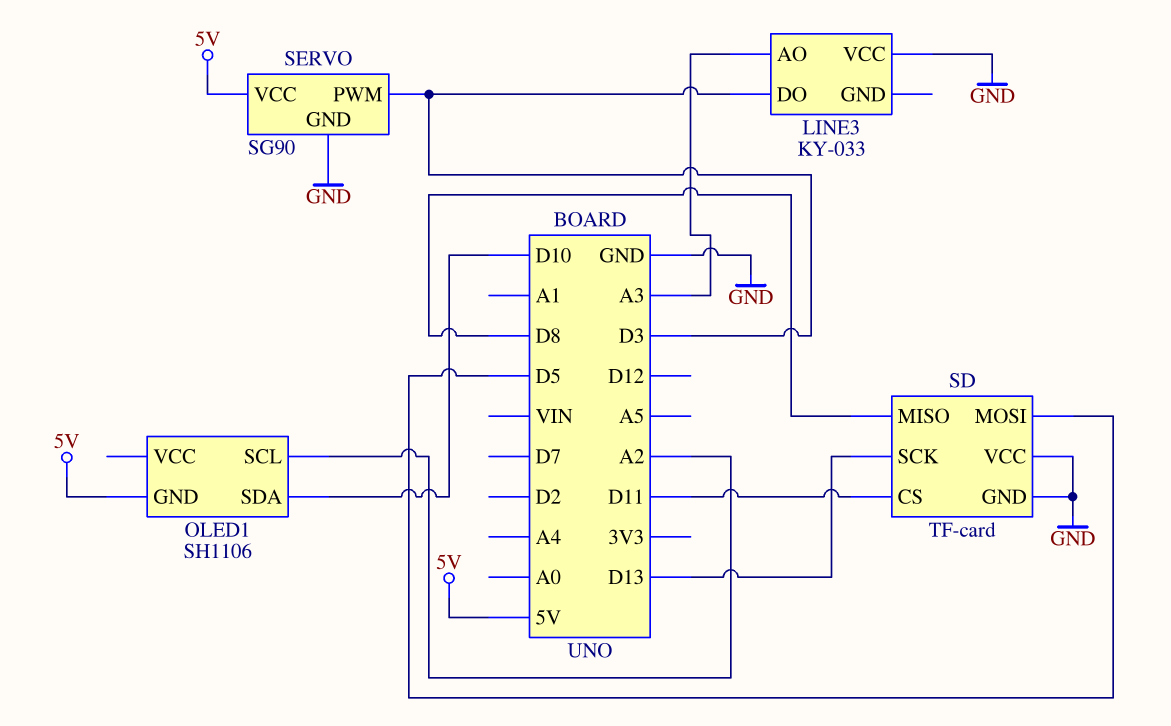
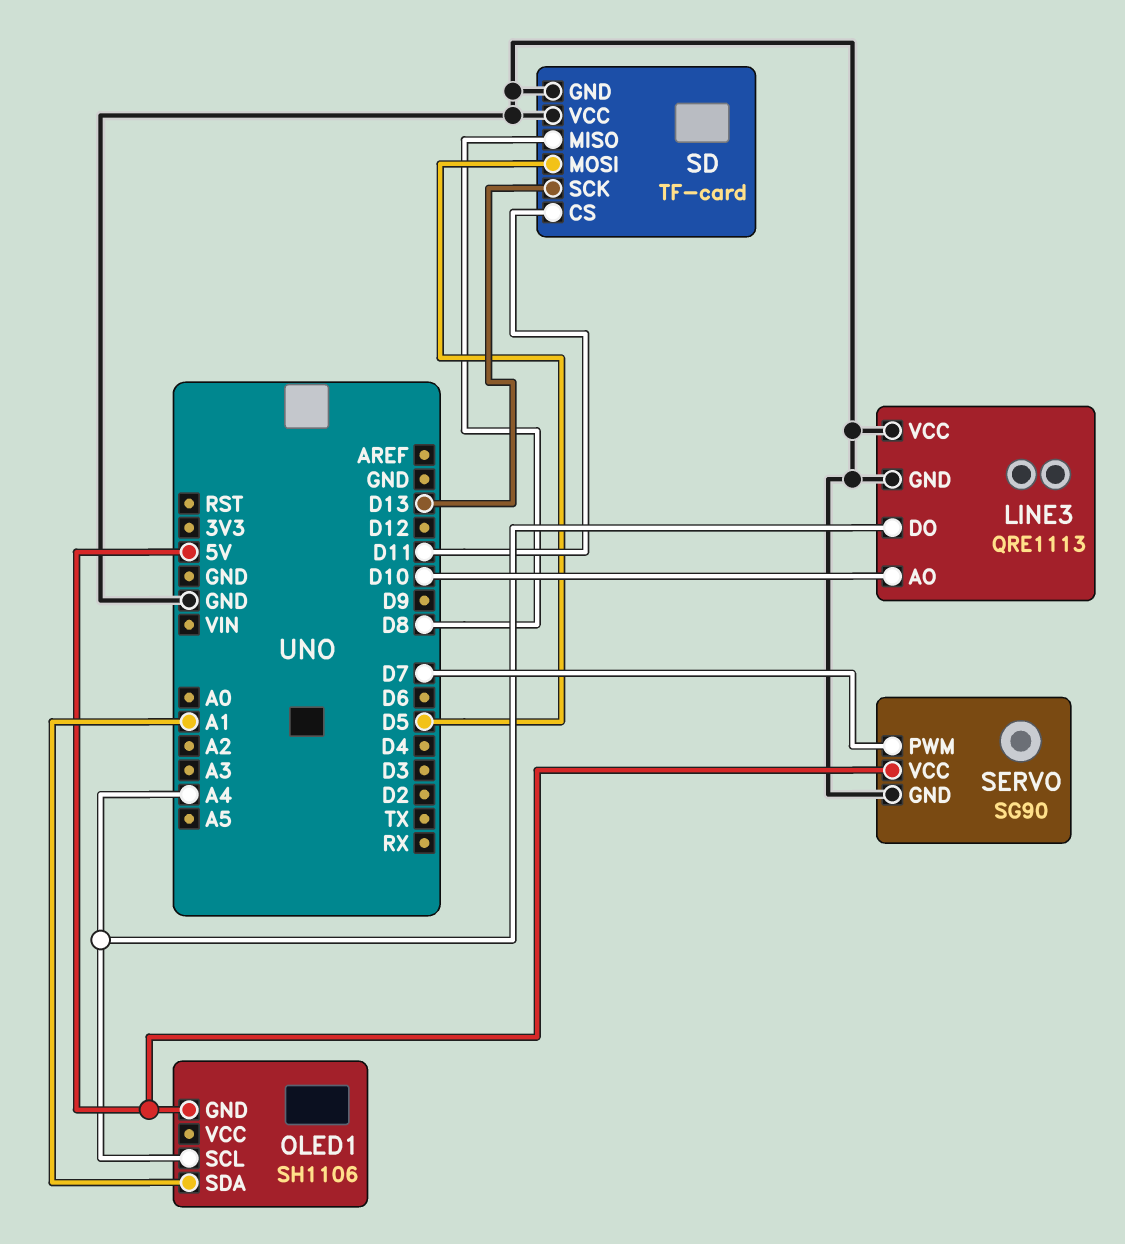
LINE3: KY-033 -> QRE1113
LINE3 pin AO: A3 -> D10
LINE3 pin DO: D3 -> A4
LINE3 pin GND: none -> GND
OLED1 pin SCL: A2 -> A4
OLED1 pin SDA: D10 -> A1
SERVO pin PWM: D3 -> D7

